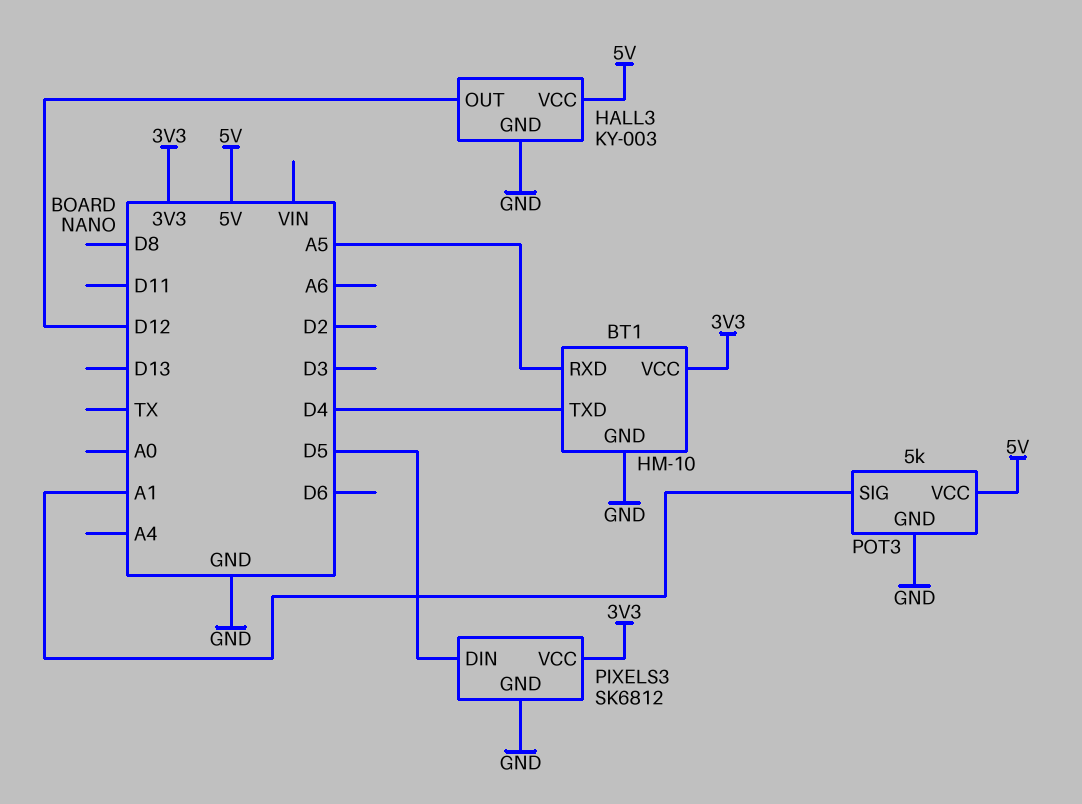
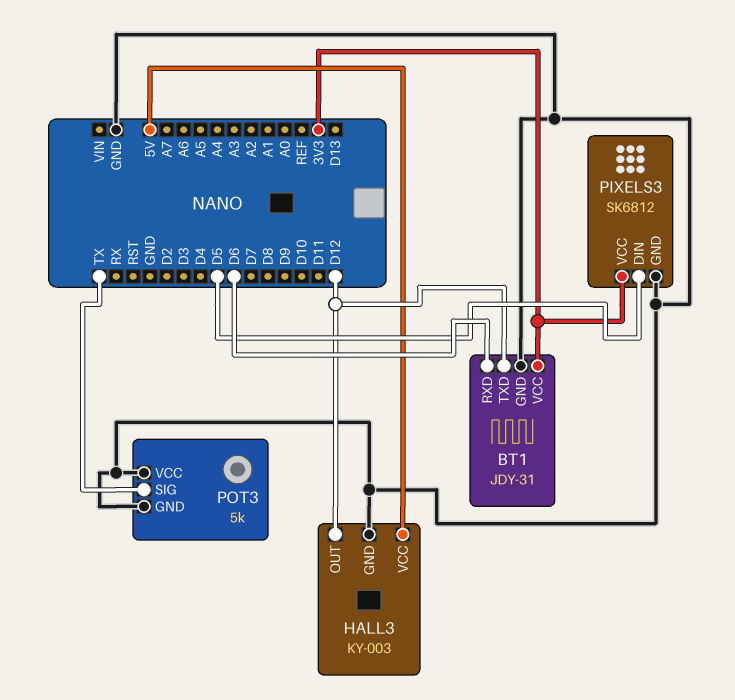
BT1: HM-10 -> JDY-31
BT1 pin RXD: A5 -> D6
BT1 pin TXD: D4 -> D12
POT3 pin SIG: A1 -> TX
POT3 pin VCC: 5V -> GND

